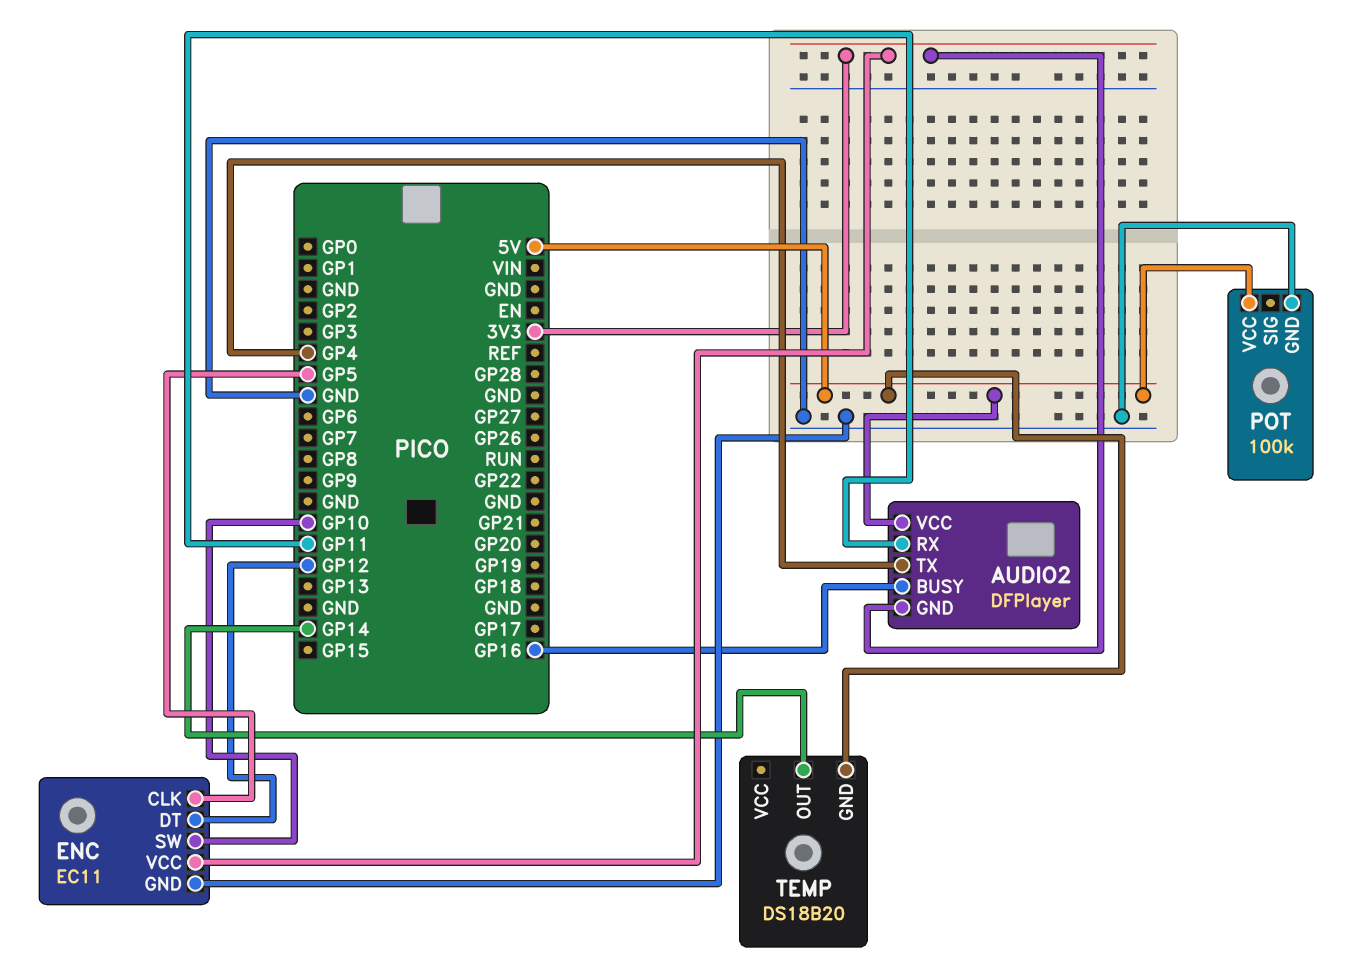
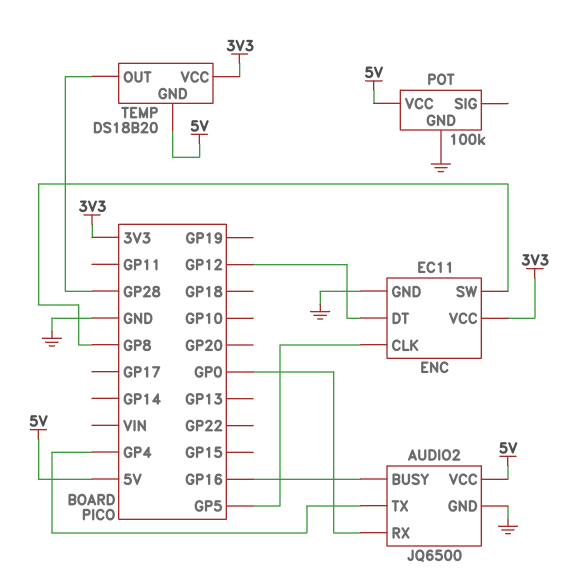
AUDIO2: DFPlayer -> JQ6500
AUDIO2 pin GND: 3V3 -> GND
AUDIO2 pin RX: GP11 -> GP0
ENC pin SW: GP10 -> GP8
TEMP pin OUT: GP14 -> GP28
TEMP pin VCC: none -> 3V3

